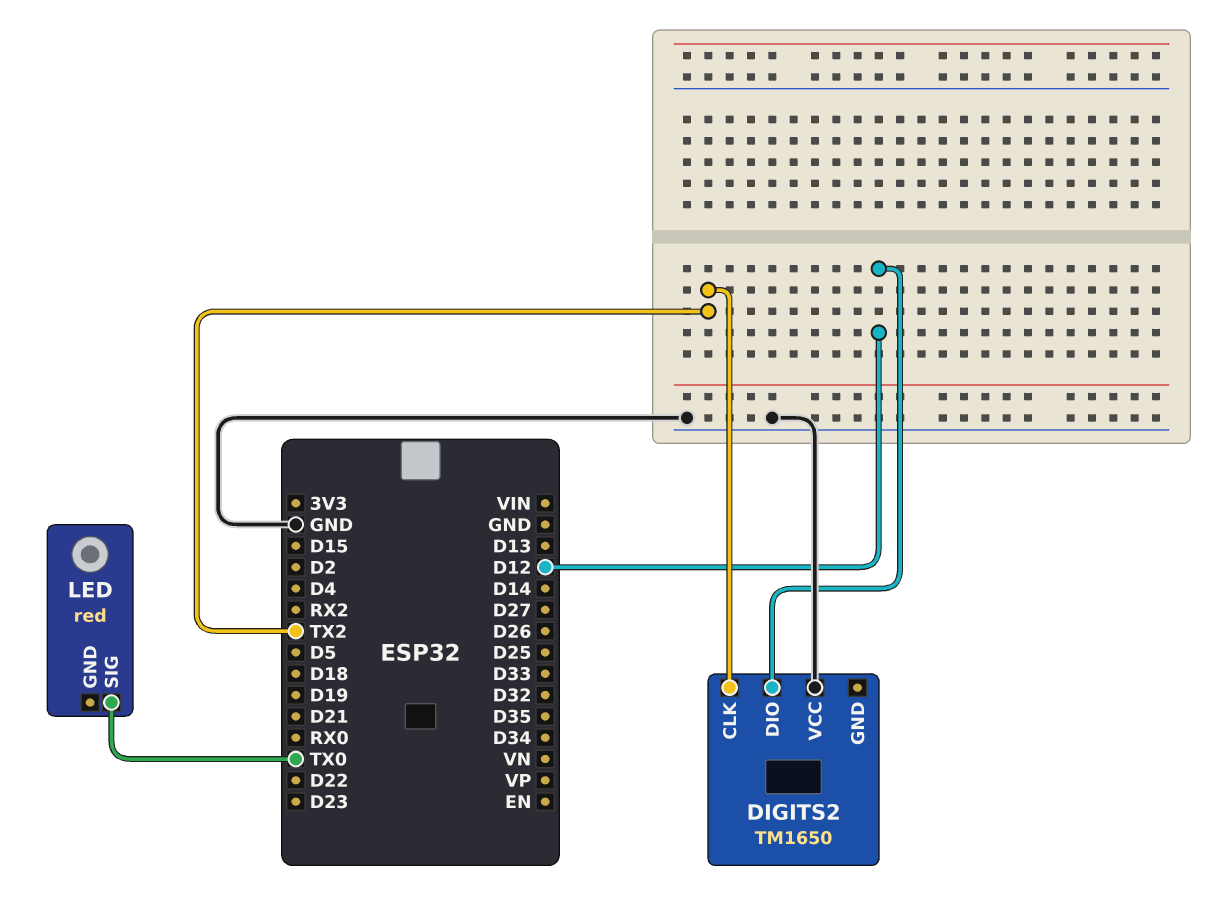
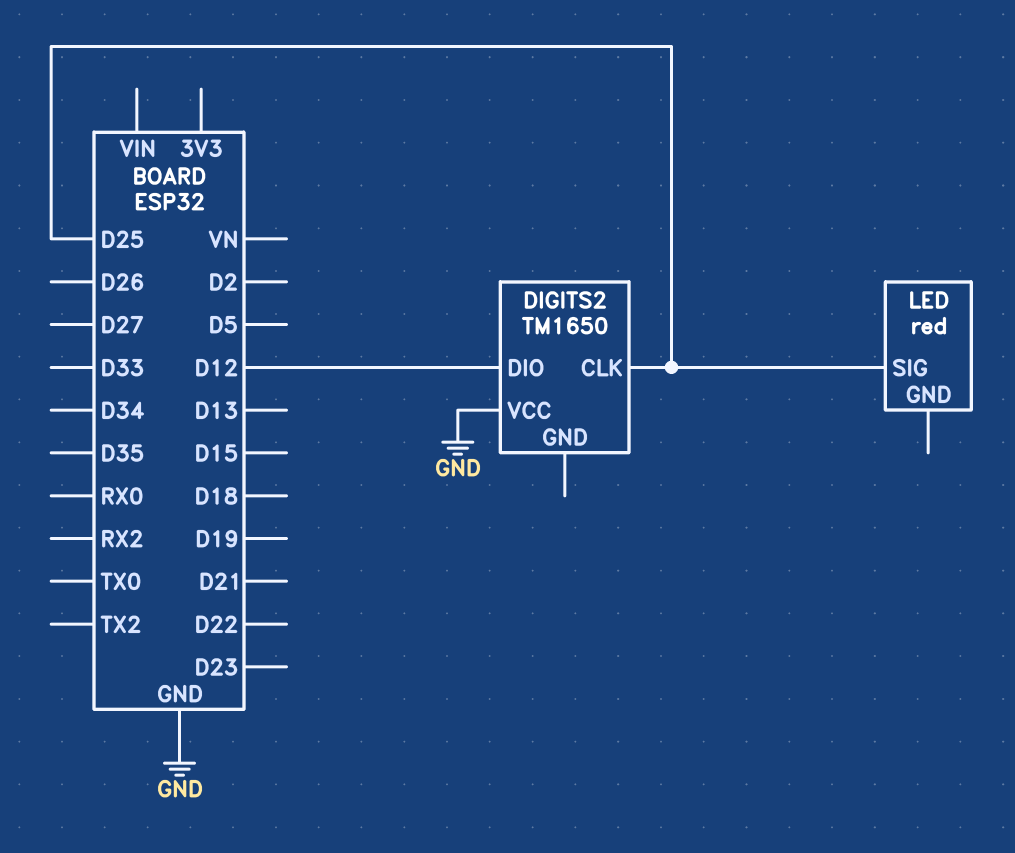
DIGITS2 pin CLK: TX2 -> D25
LED pin SIG: TX0 -> D25

